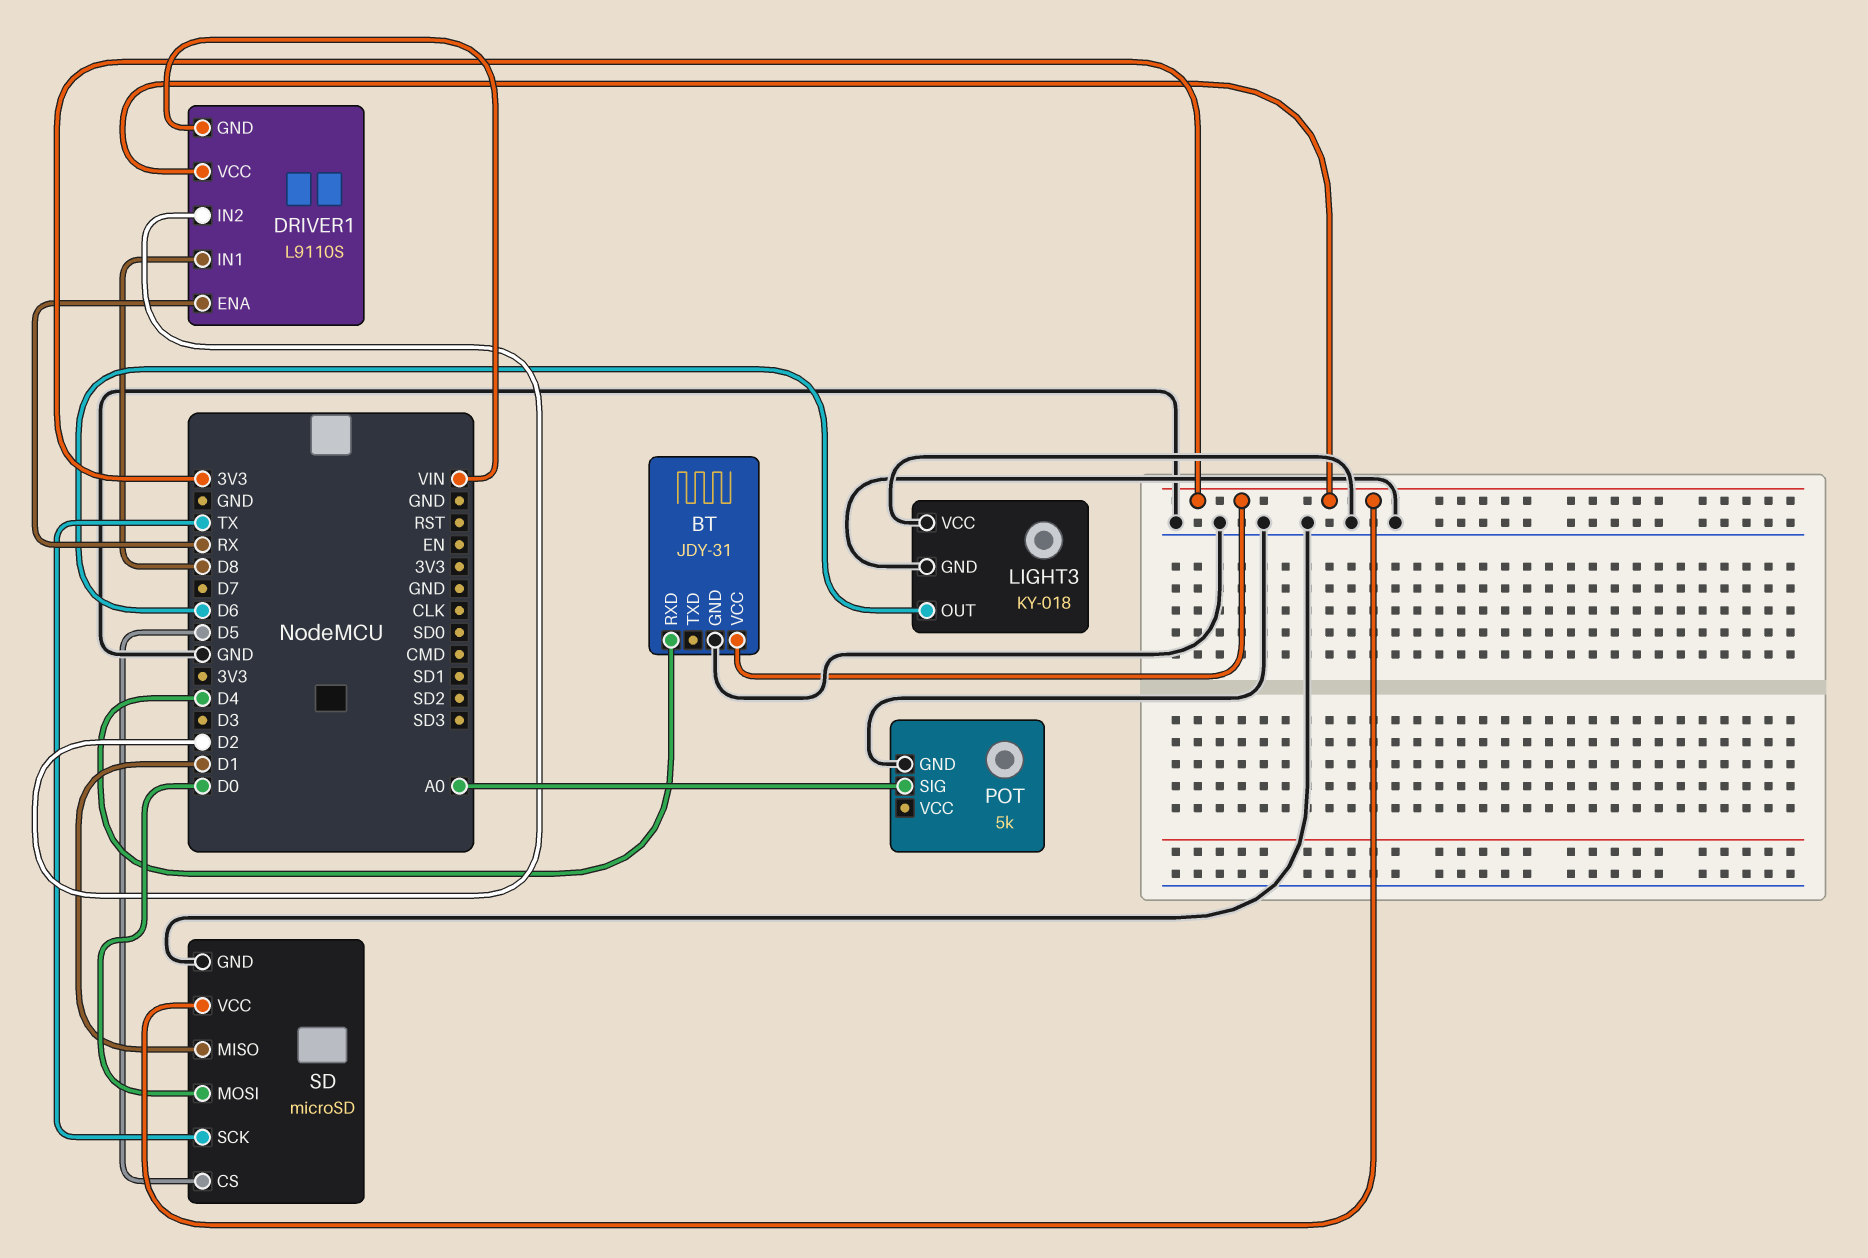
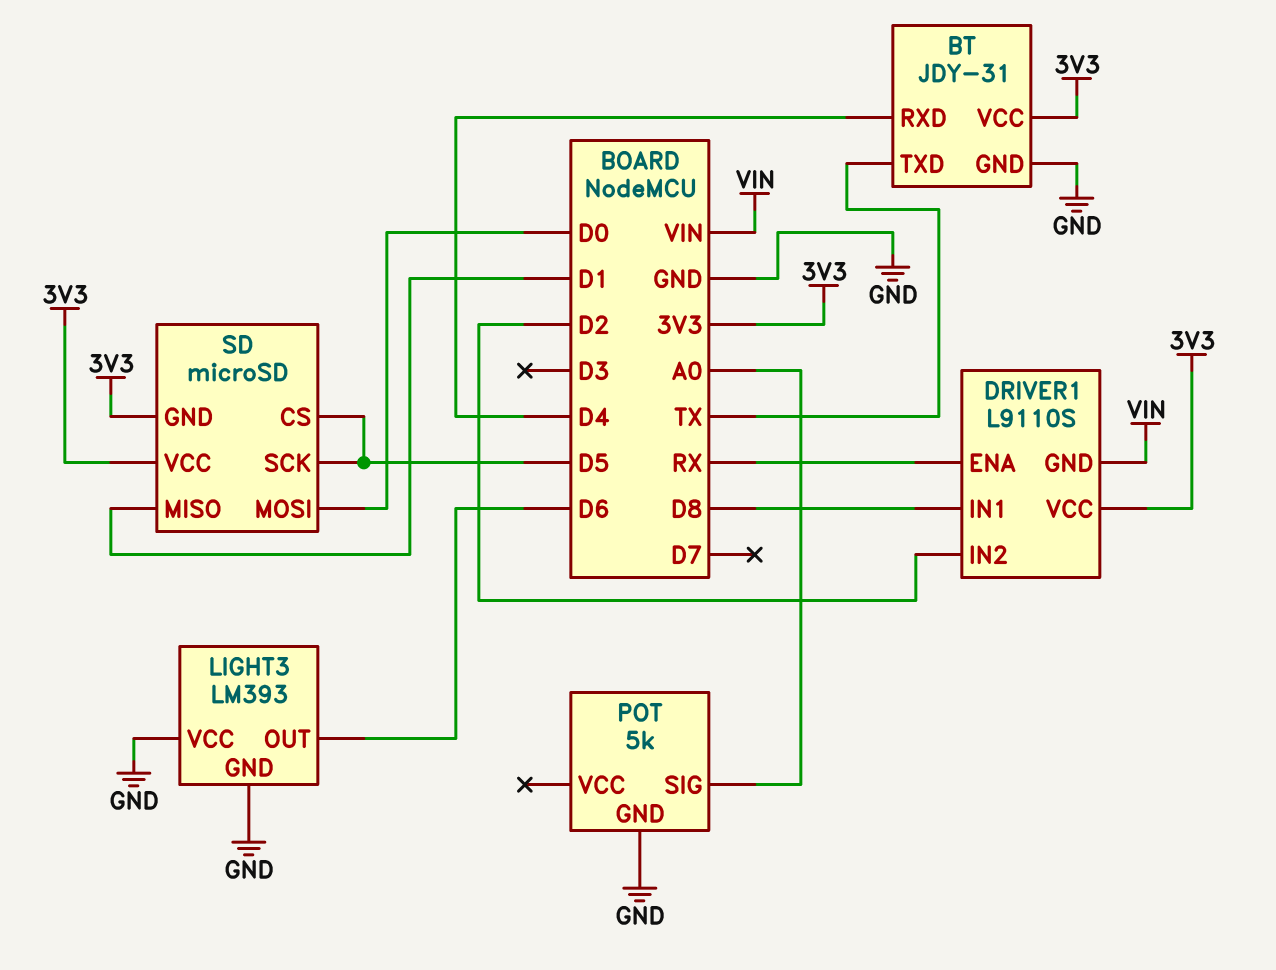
BT pin TXD: none -> TX
LIGHT3: KY-018 -> LM393
SD pin GND: GND -> 3V3
SD pin SCK: TX -> D5

